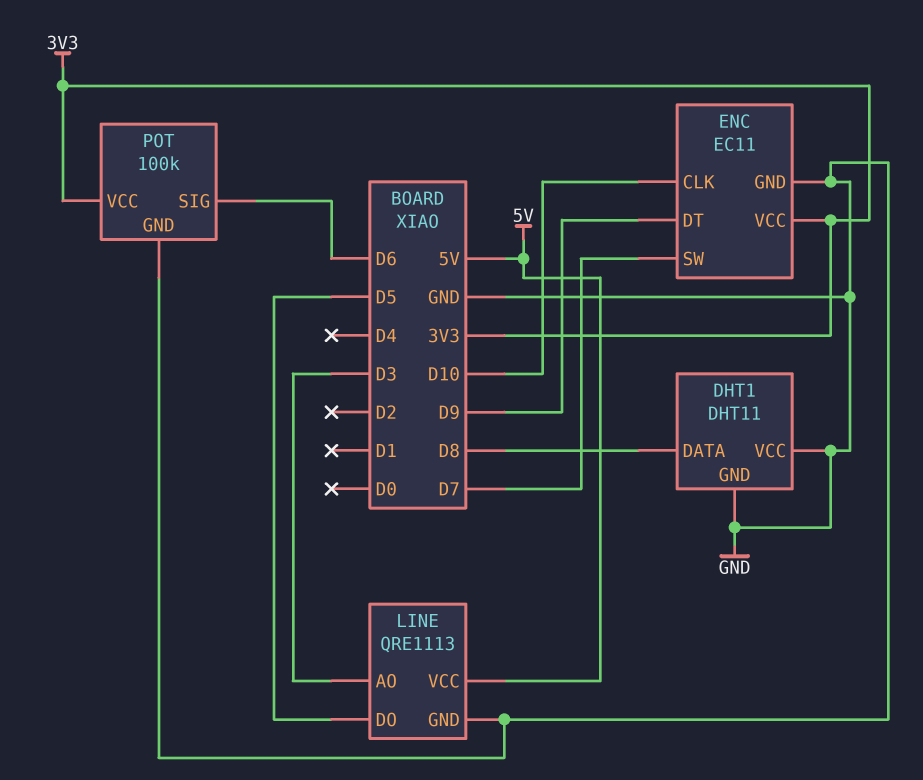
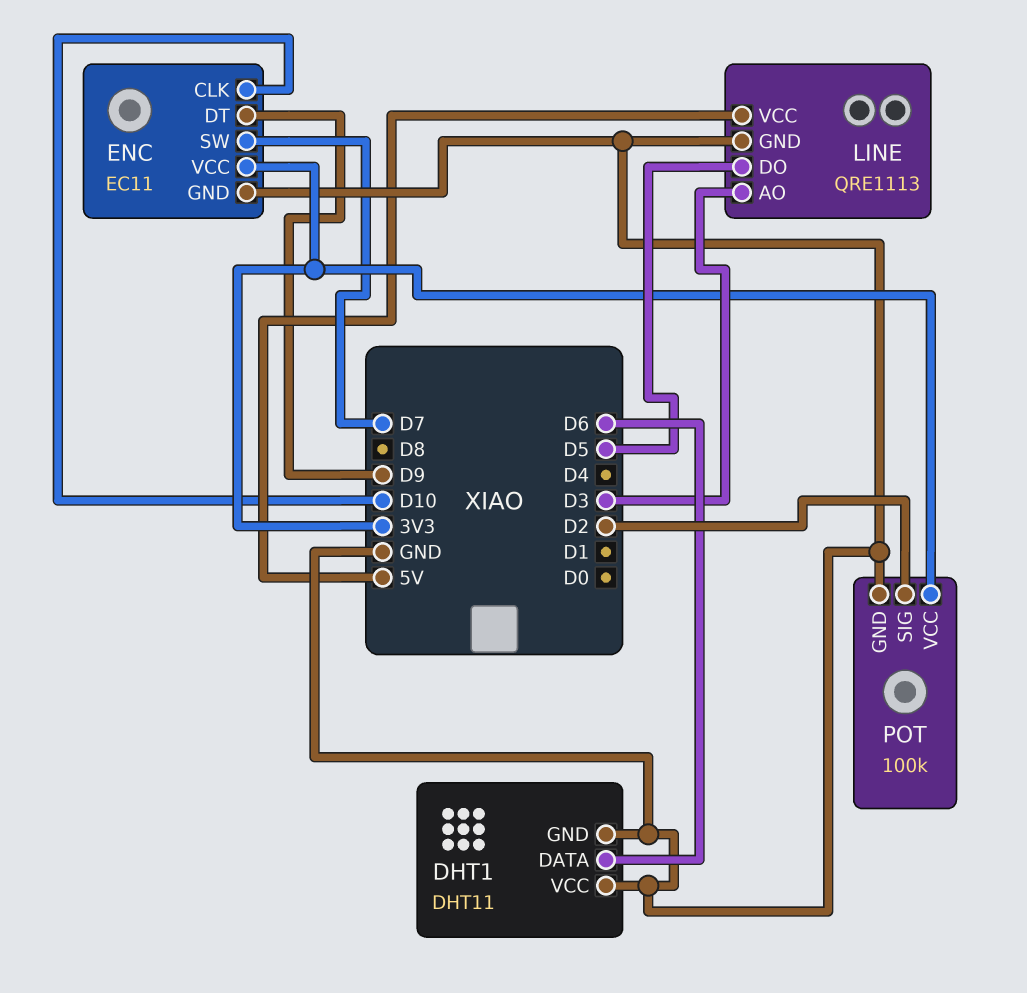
DHT1 pin DATA: D8 -> D6
POT pin SIG: D6 -> D2

